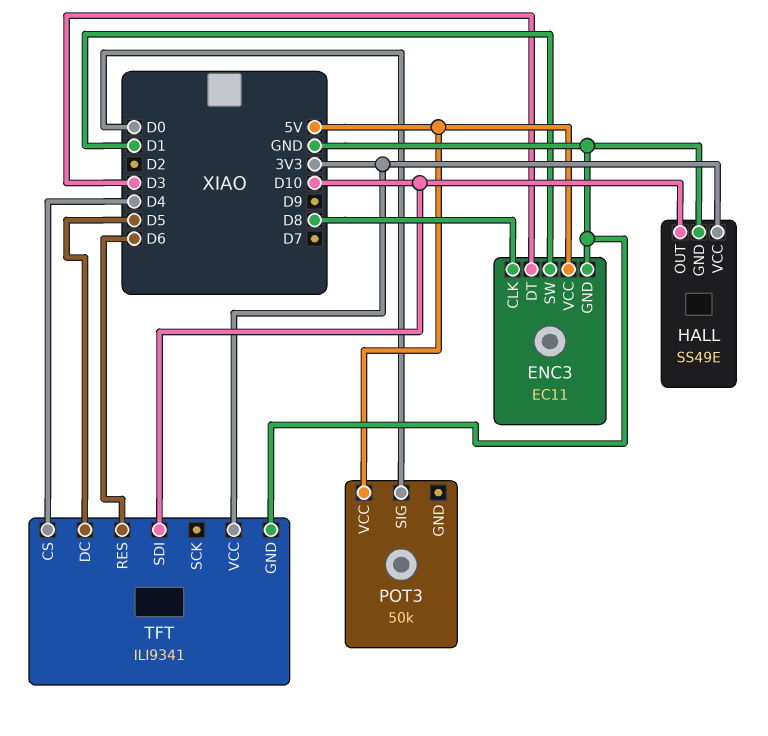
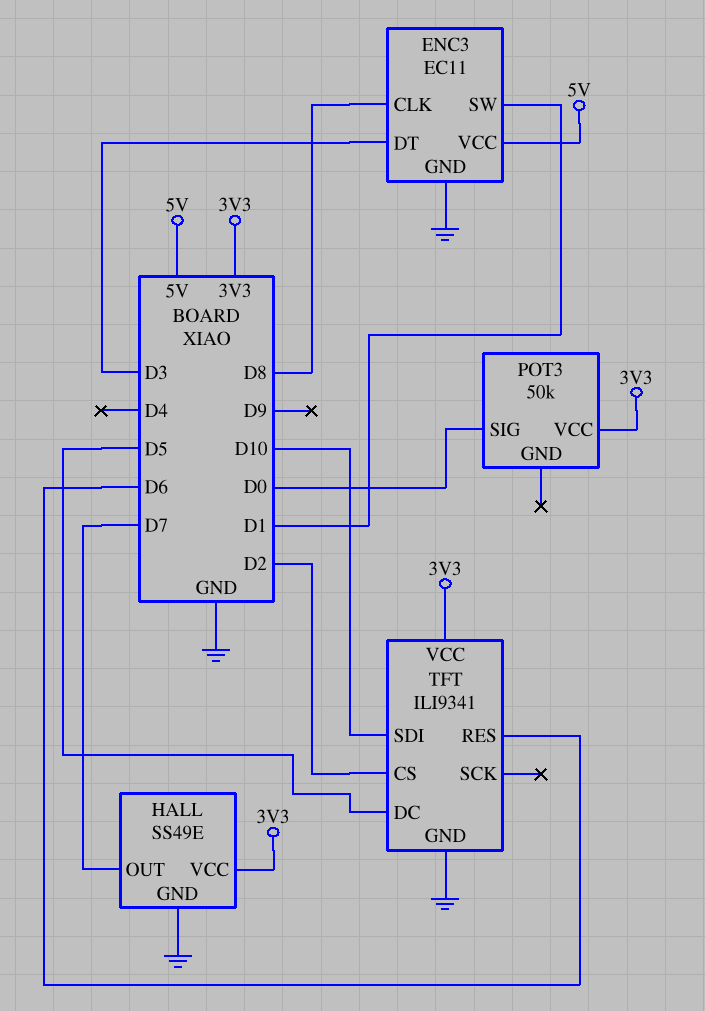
HALL pin OUT: D10 -> D7
POT3 pin VCC: 5V -> 3V3
TFT pin CS: D4 -> D2

